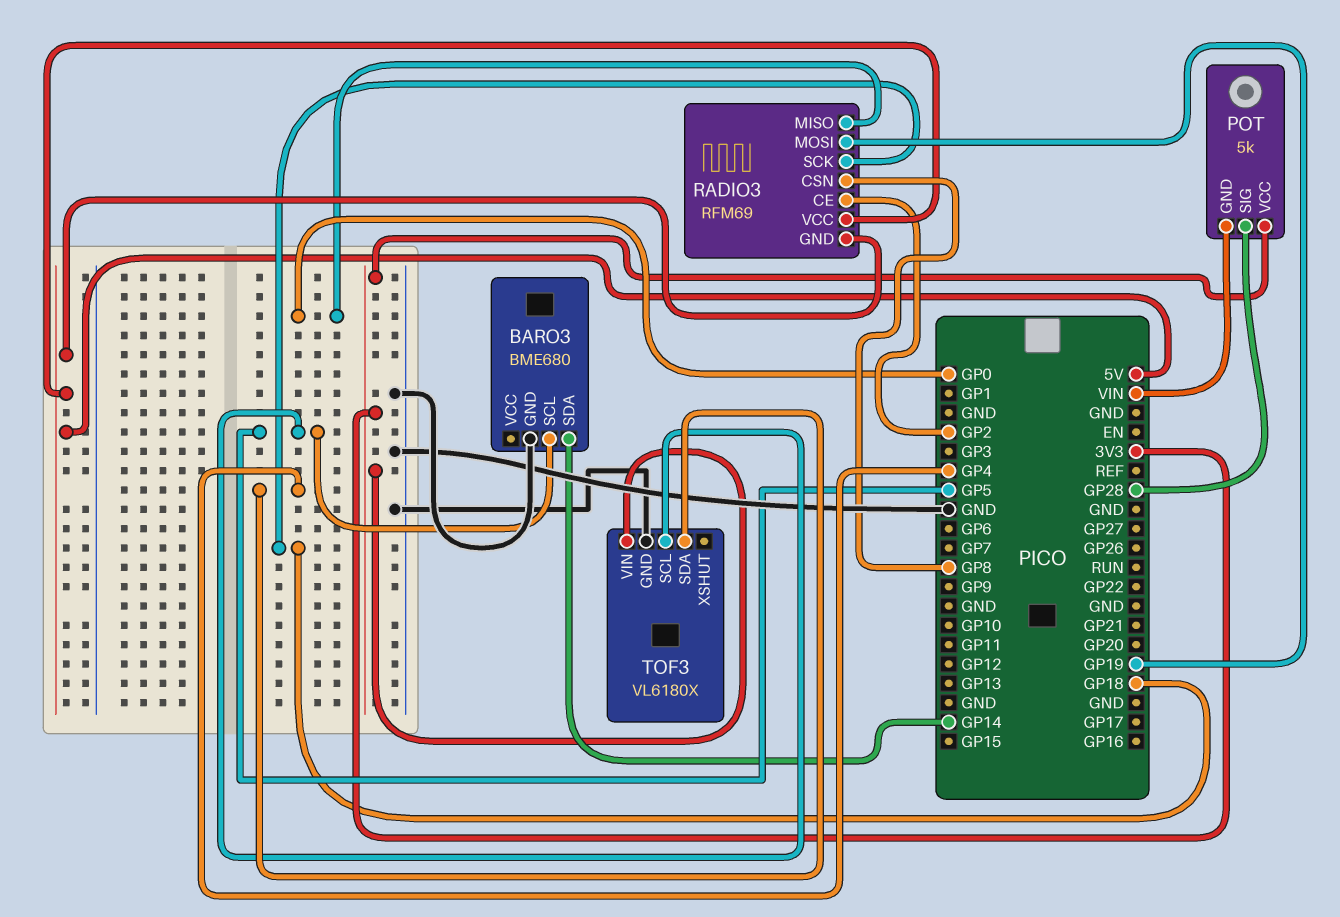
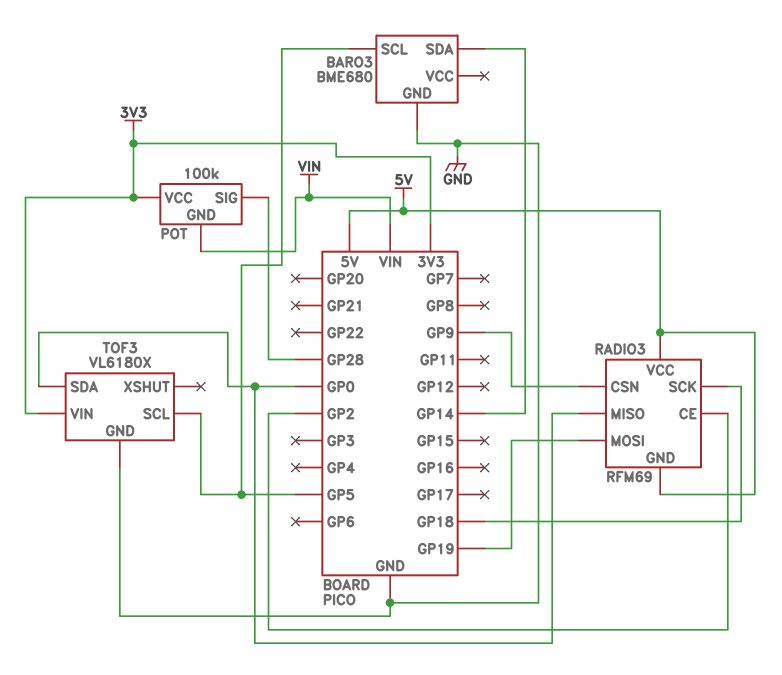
POT: 5k -> 100k
RADIO3 pin CSN: GP8 -> GP9
TOF3 pin SDA: GP4 -> GP0

